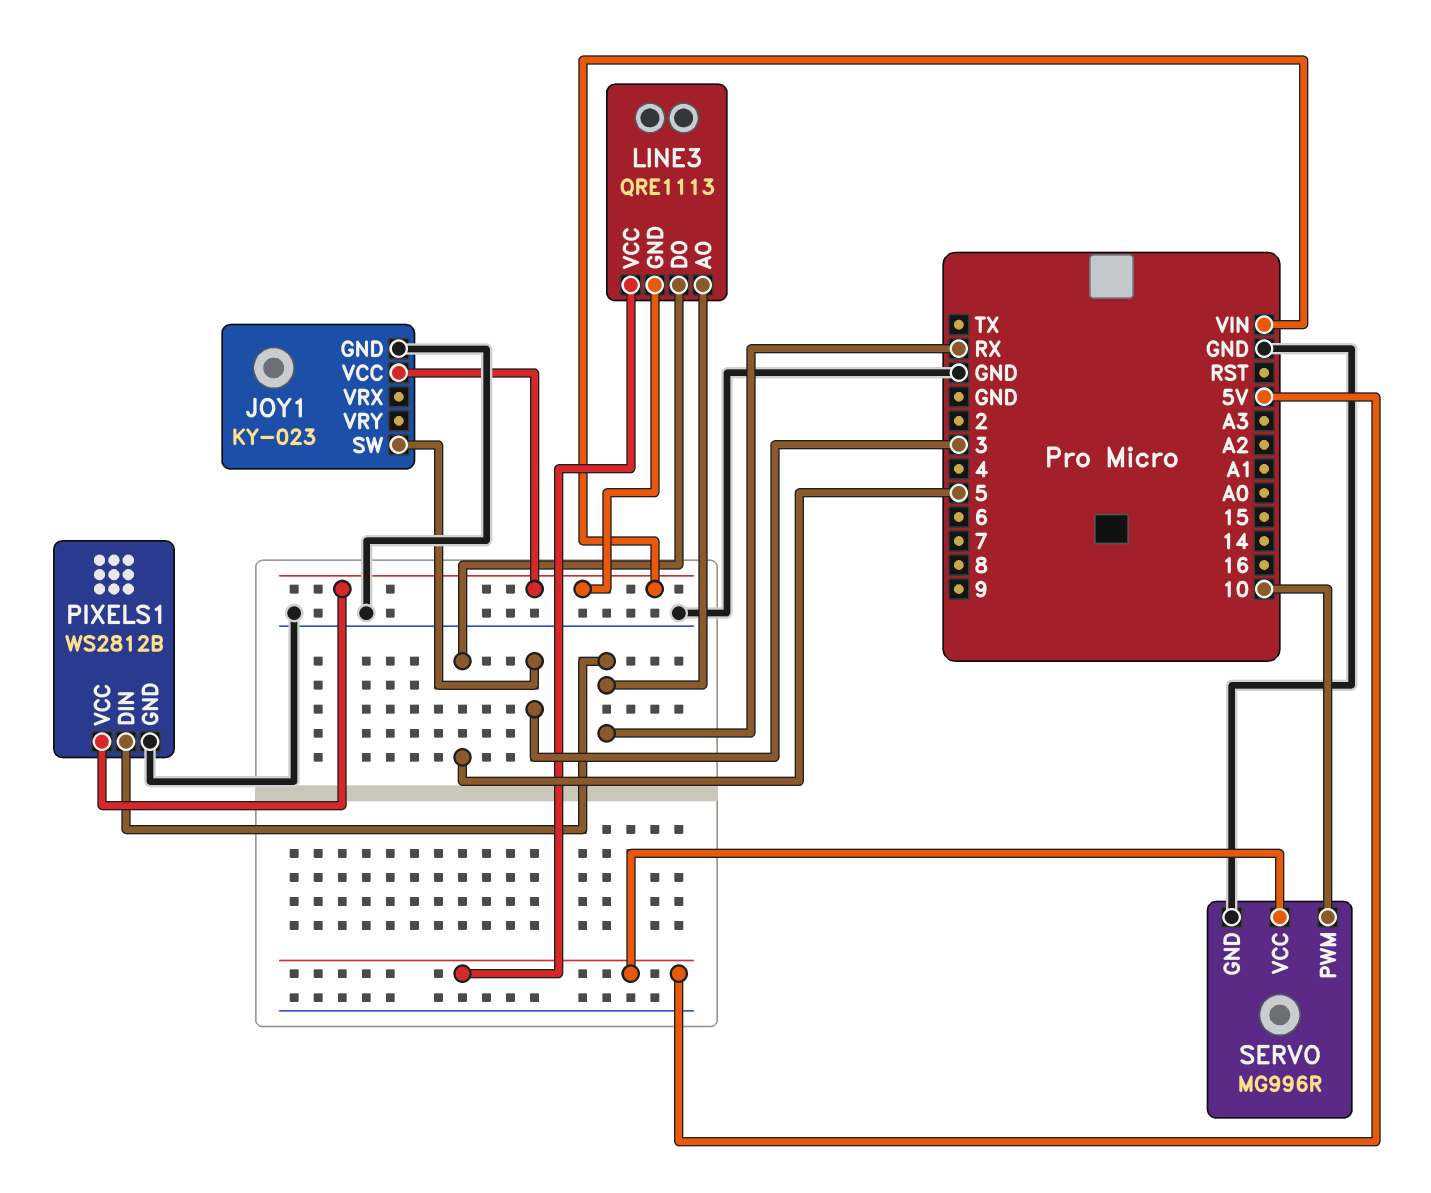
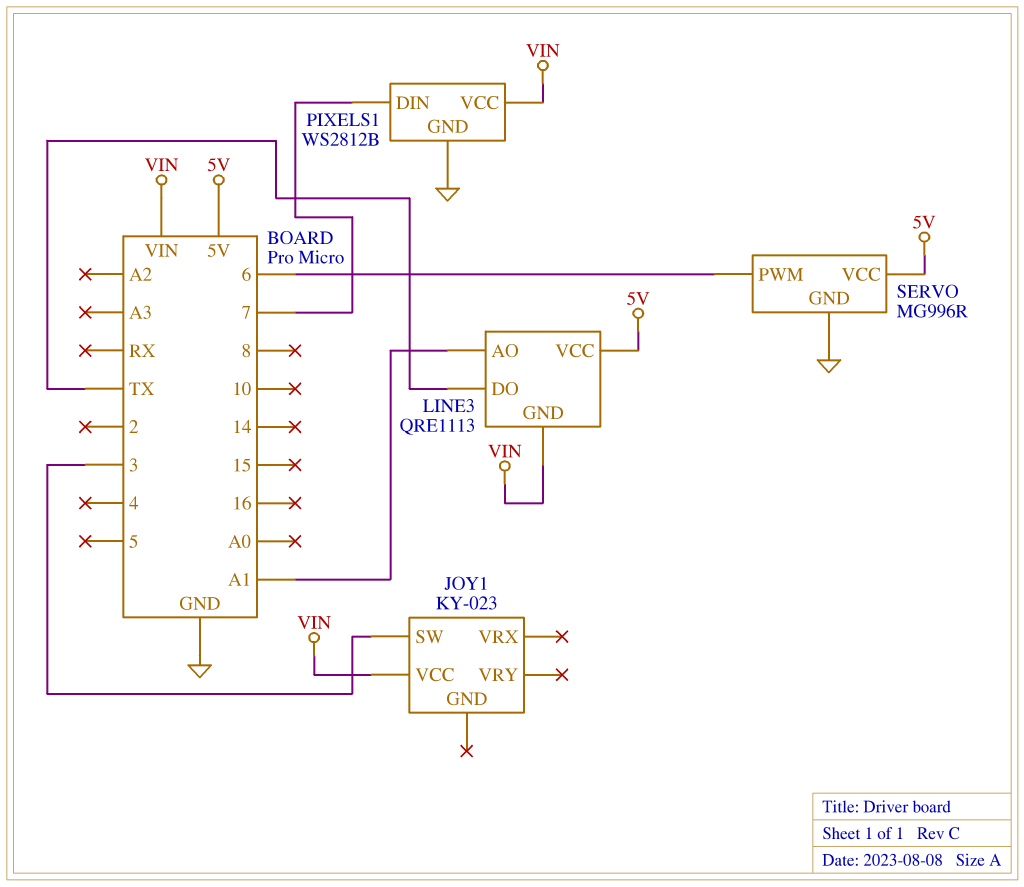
JOY1 pin GND: GND -> none
LINE3 pin AO: RX -> A1
LINE3 pin DO: 5 -> TX
PIXELS1 pin DIN: RX -> 7
SERVO pin PWM: 10 -> 6

